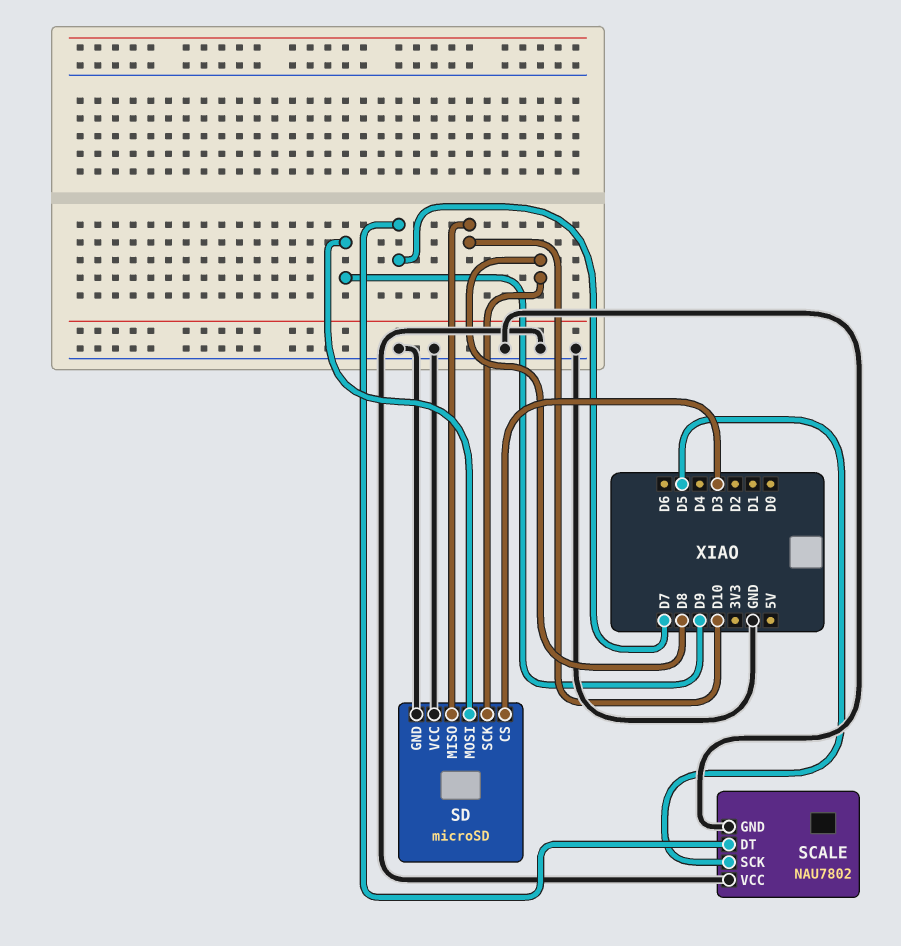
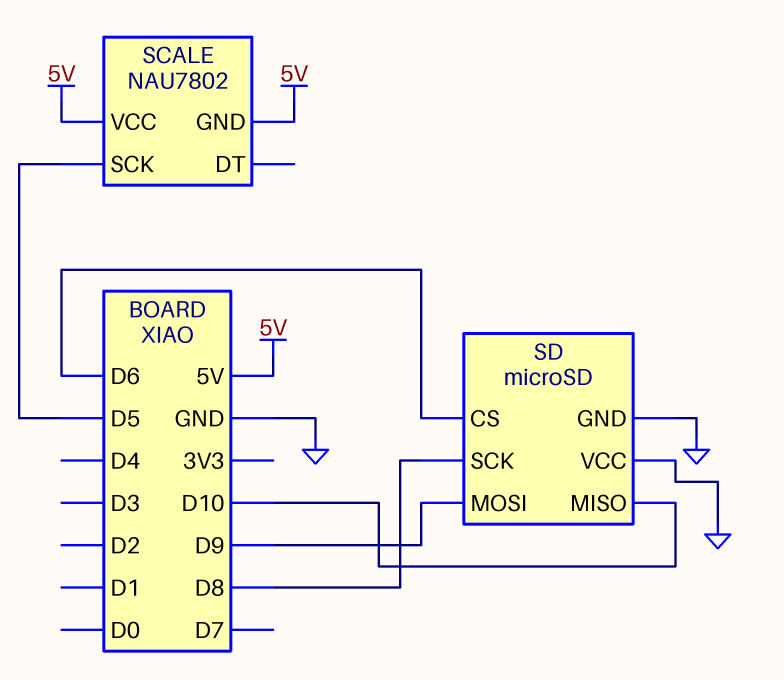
SCALE pin DT: D7 -> none
SCALE pin GND: GND -> 5V
SCALE pin VCC: GND -> 5V
SD pin CS: D3 -> D6

